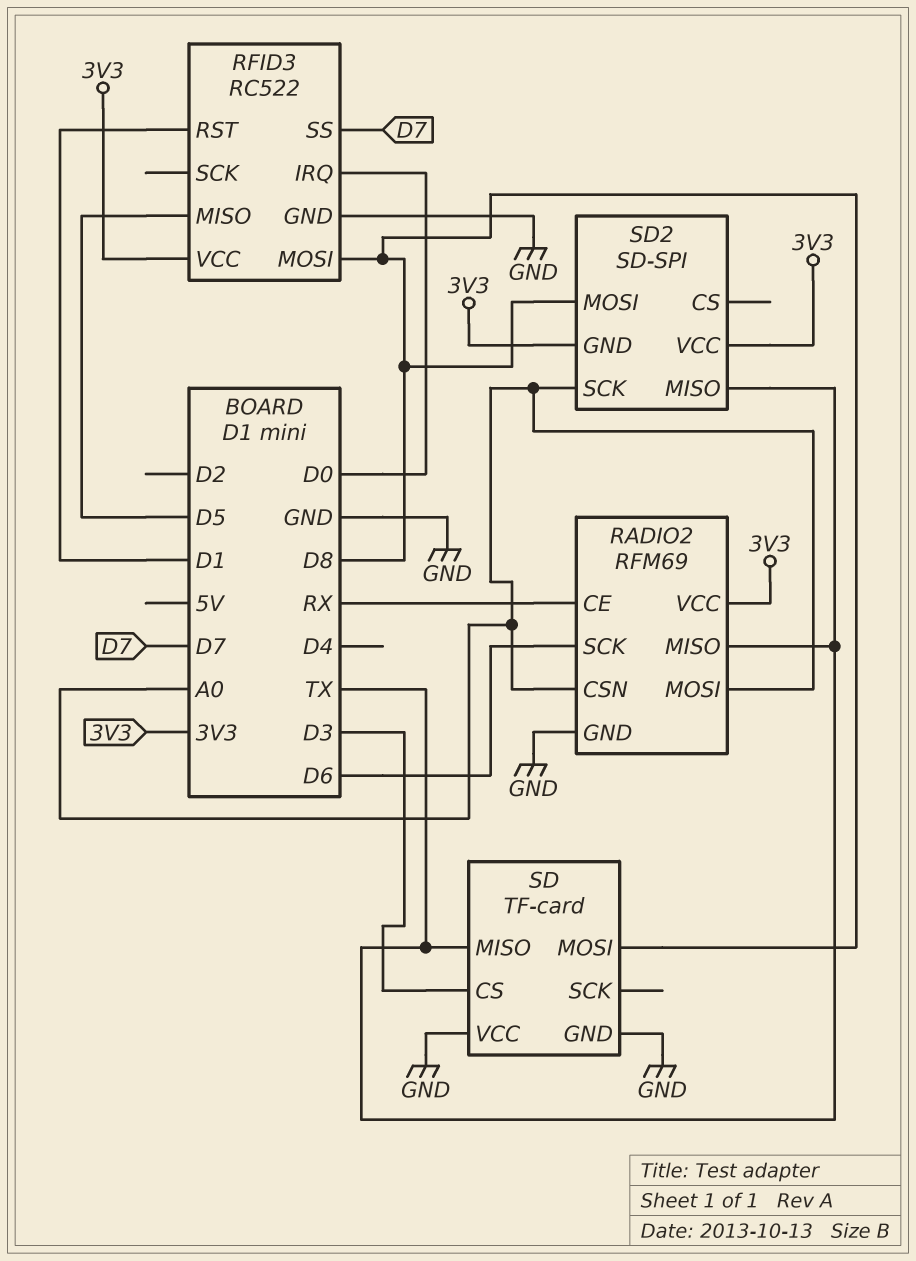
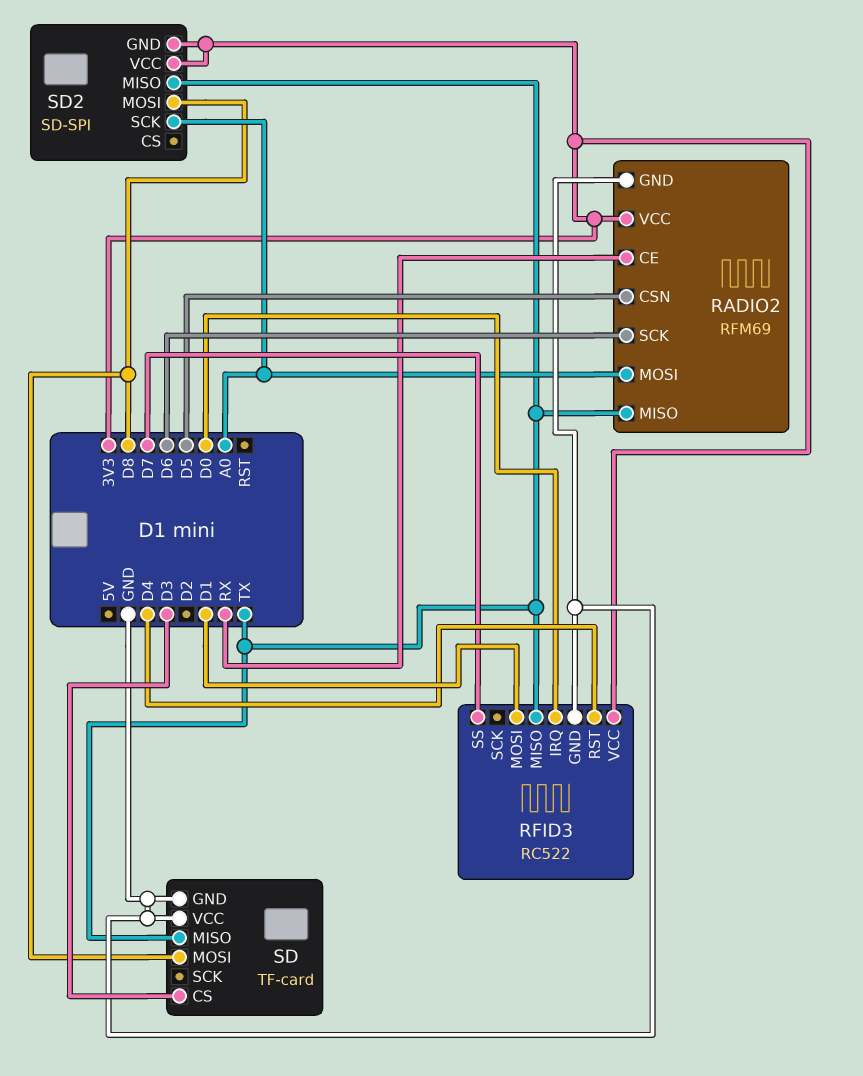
RADIO2 pin CSN: A0 -> D5
RFID3 pin MISO: D5 -> TX
RFID3 pin MOSI: D8 -> D1
RFID3 pin RST: D1 -> D4

